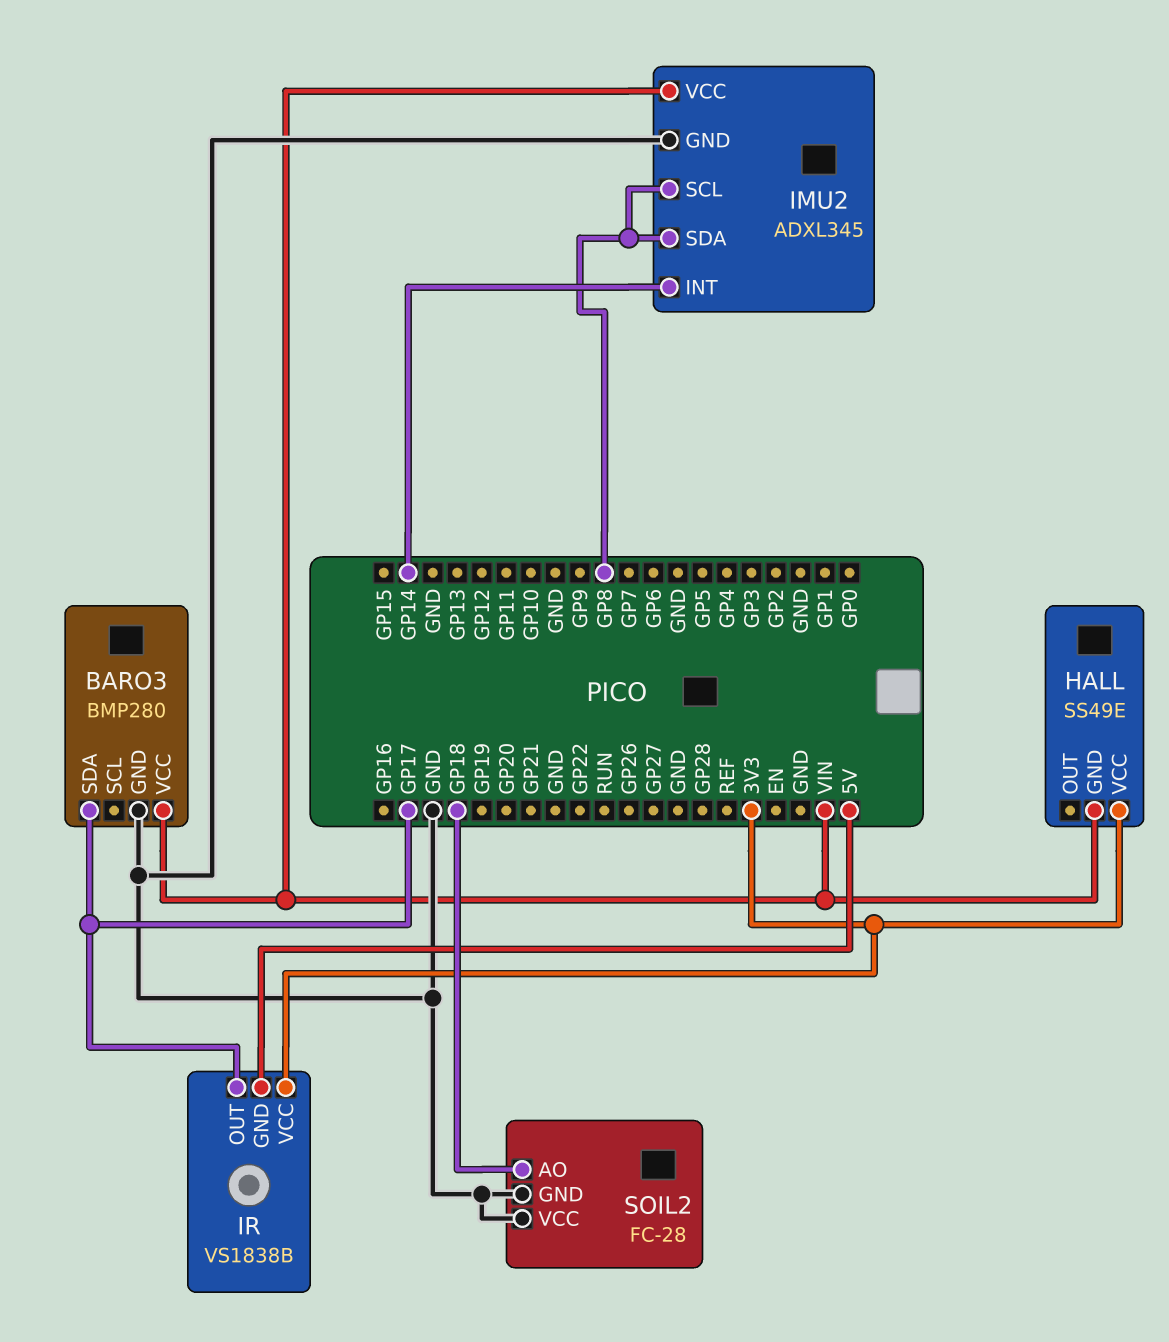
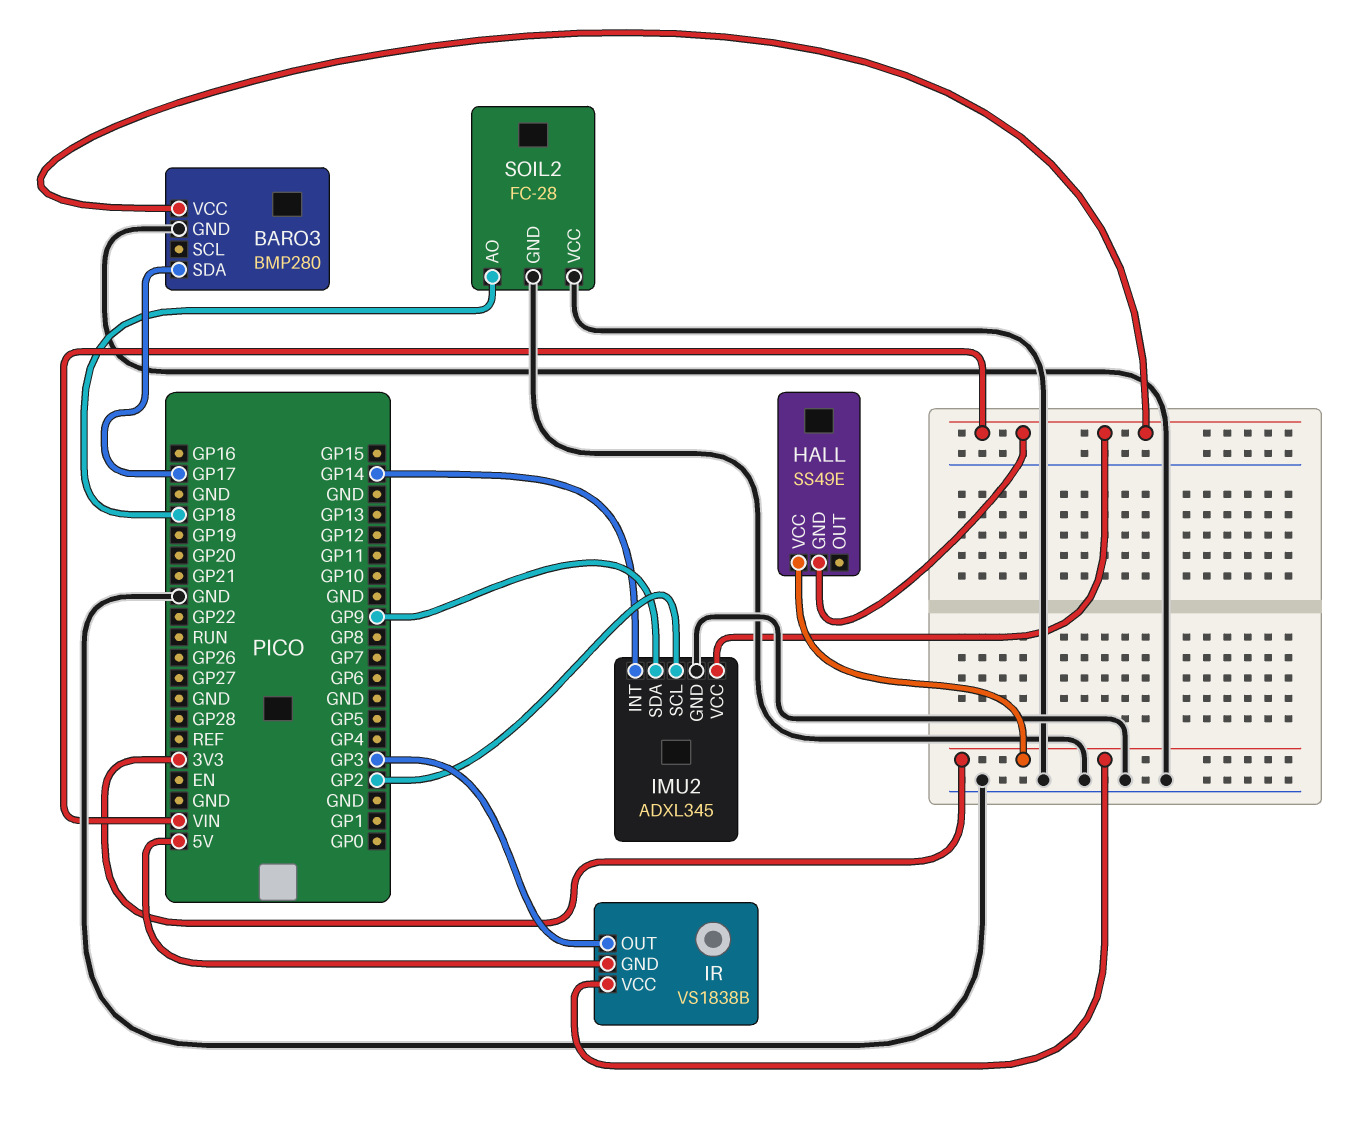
IMU2 pin SCL: GP8 -> GP2
IMU2 pin SDA: GP8 -> GP9
IR pin OUT: GP17 -> GP3

